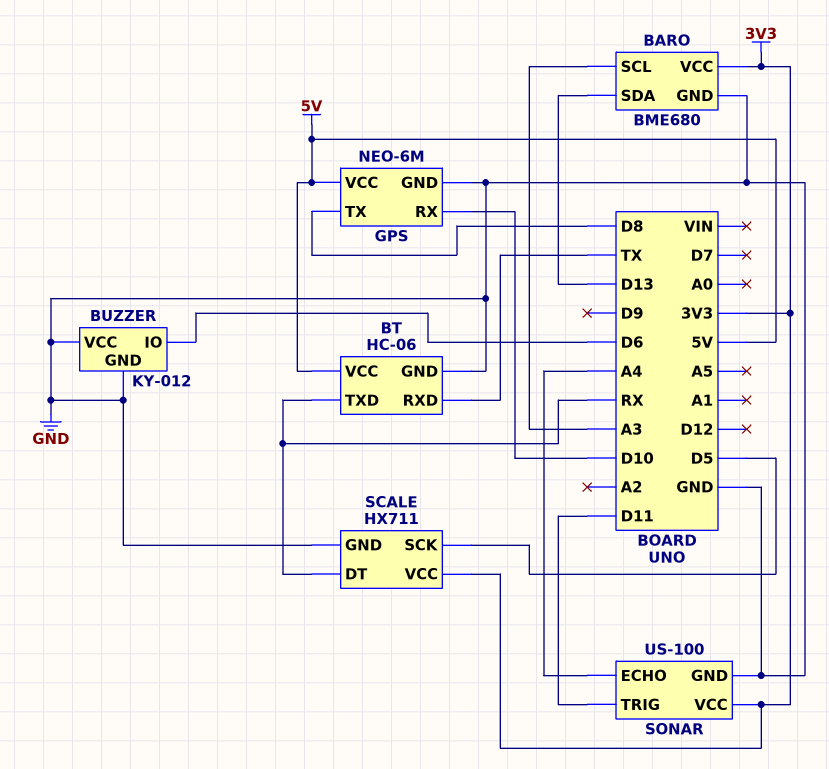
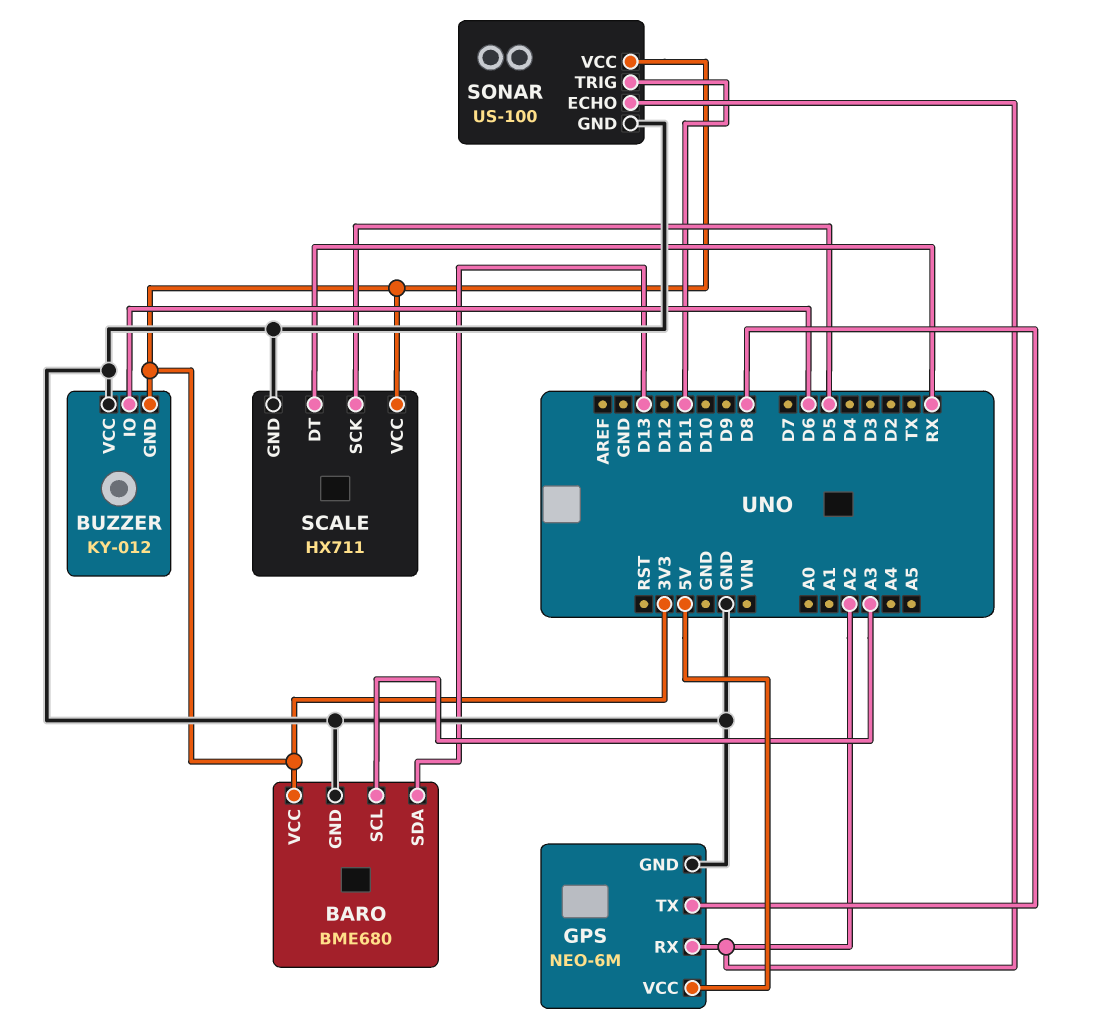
BT: HC-06 -> none
BT pin GND: GND -> none
BT pin RXD: TX -> none
BT pin TXD: RX -> none
BT pin VCC: 5V -> none
BUZZER pin GND: GND -> 3V3
GPS pin RX: D10 -> A2
SONAR pin ECHO: A4 -> A2

